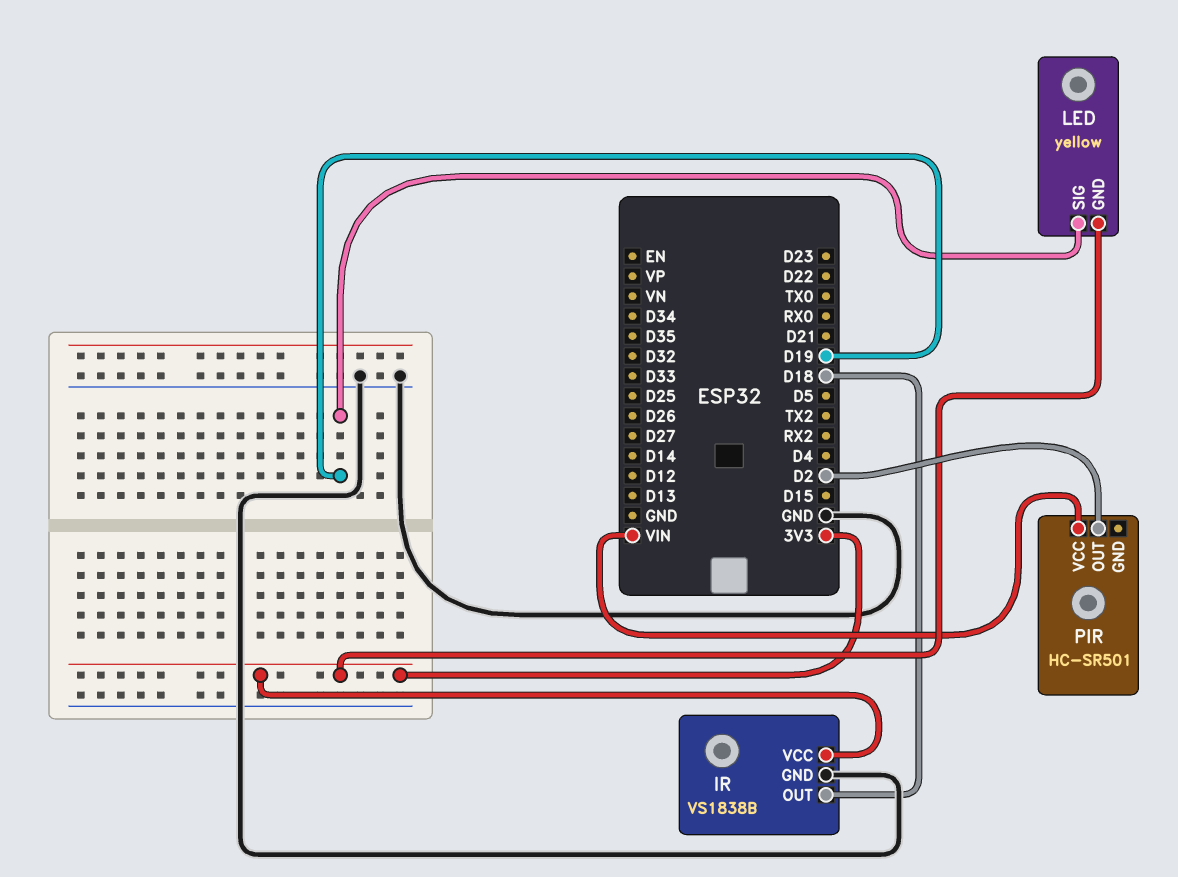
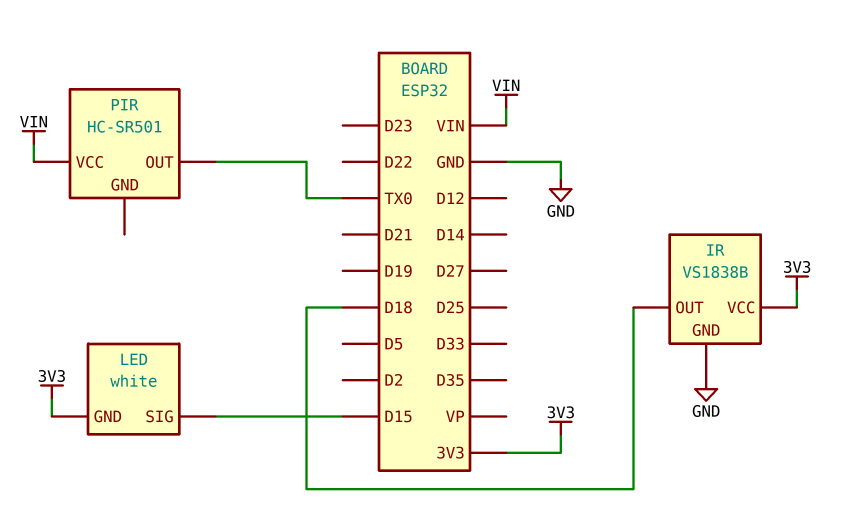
LED: yellow -> white
LED pin SIG: D19 -> D15
PIR pin OUT: D2 -> TX0

